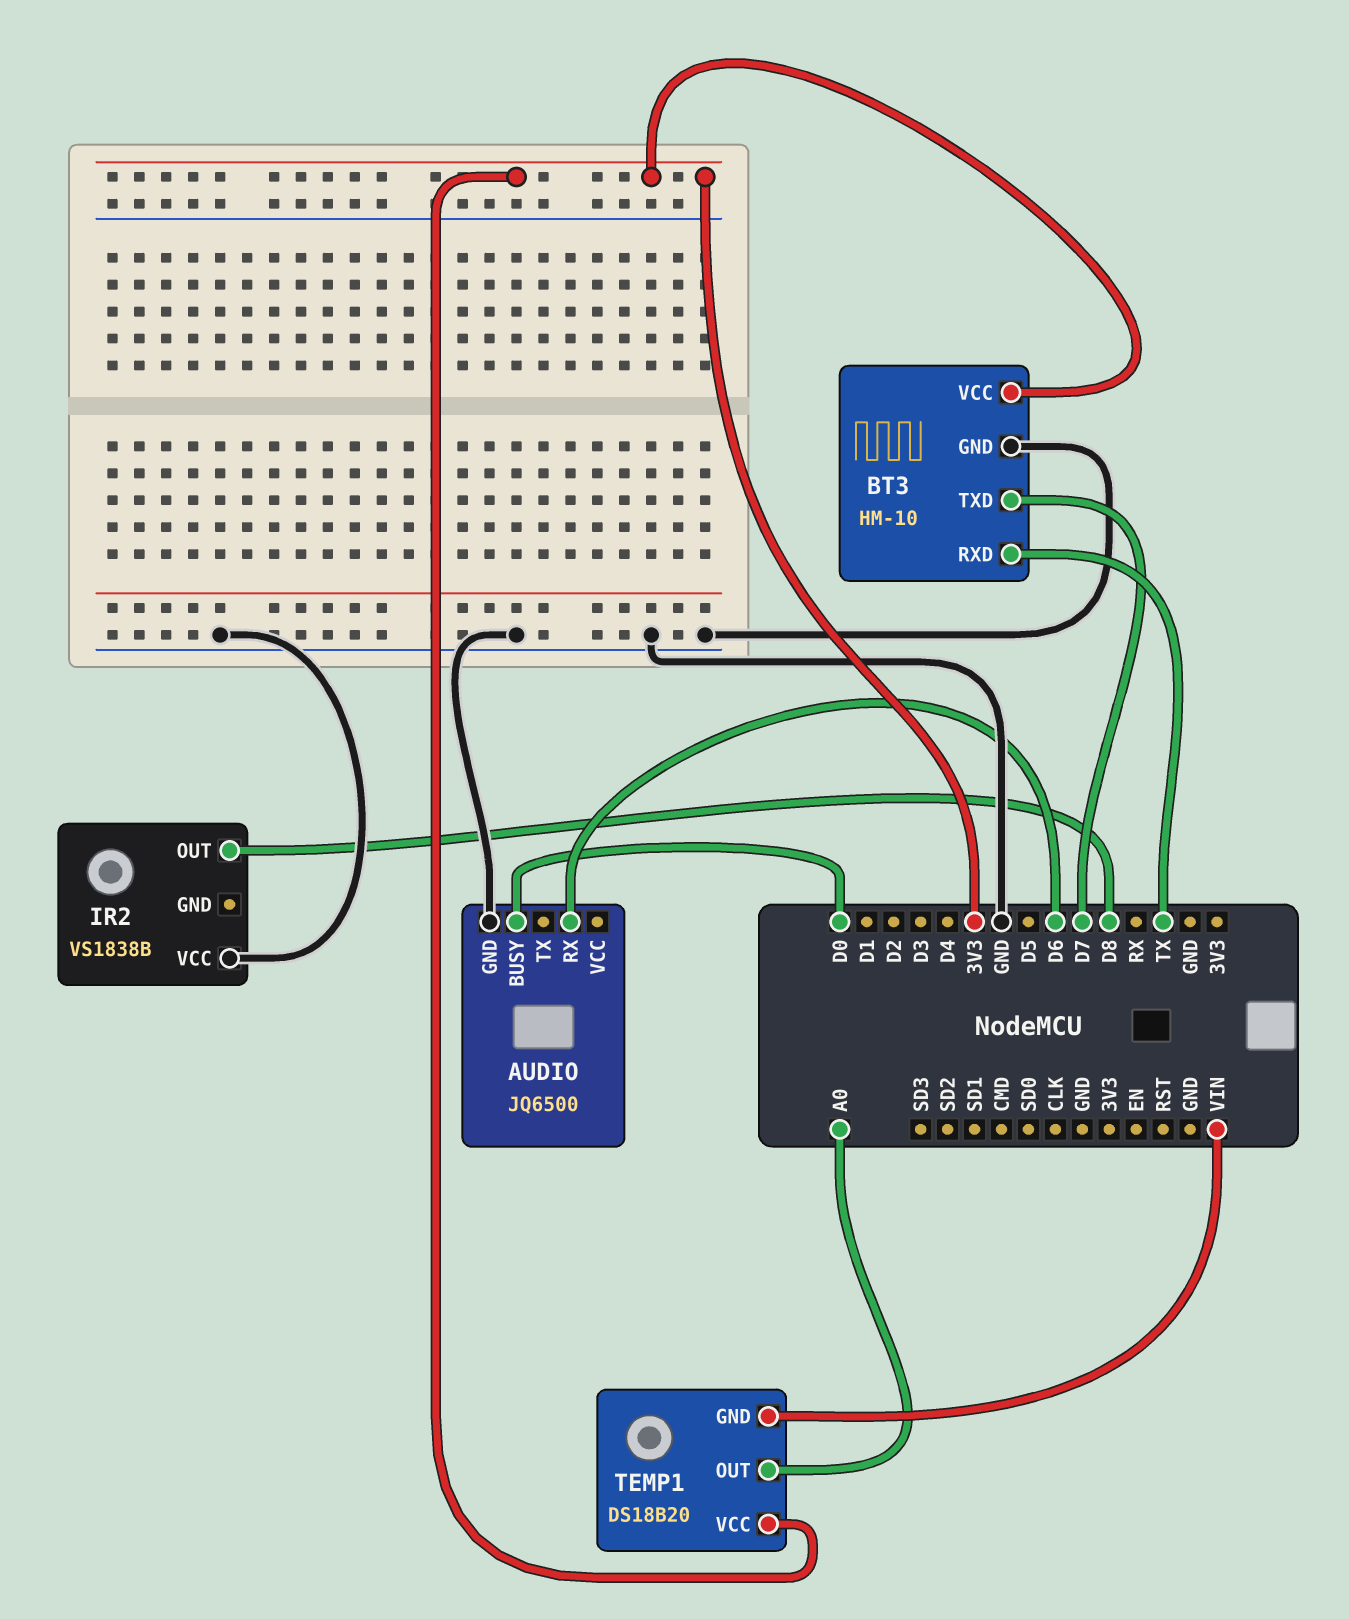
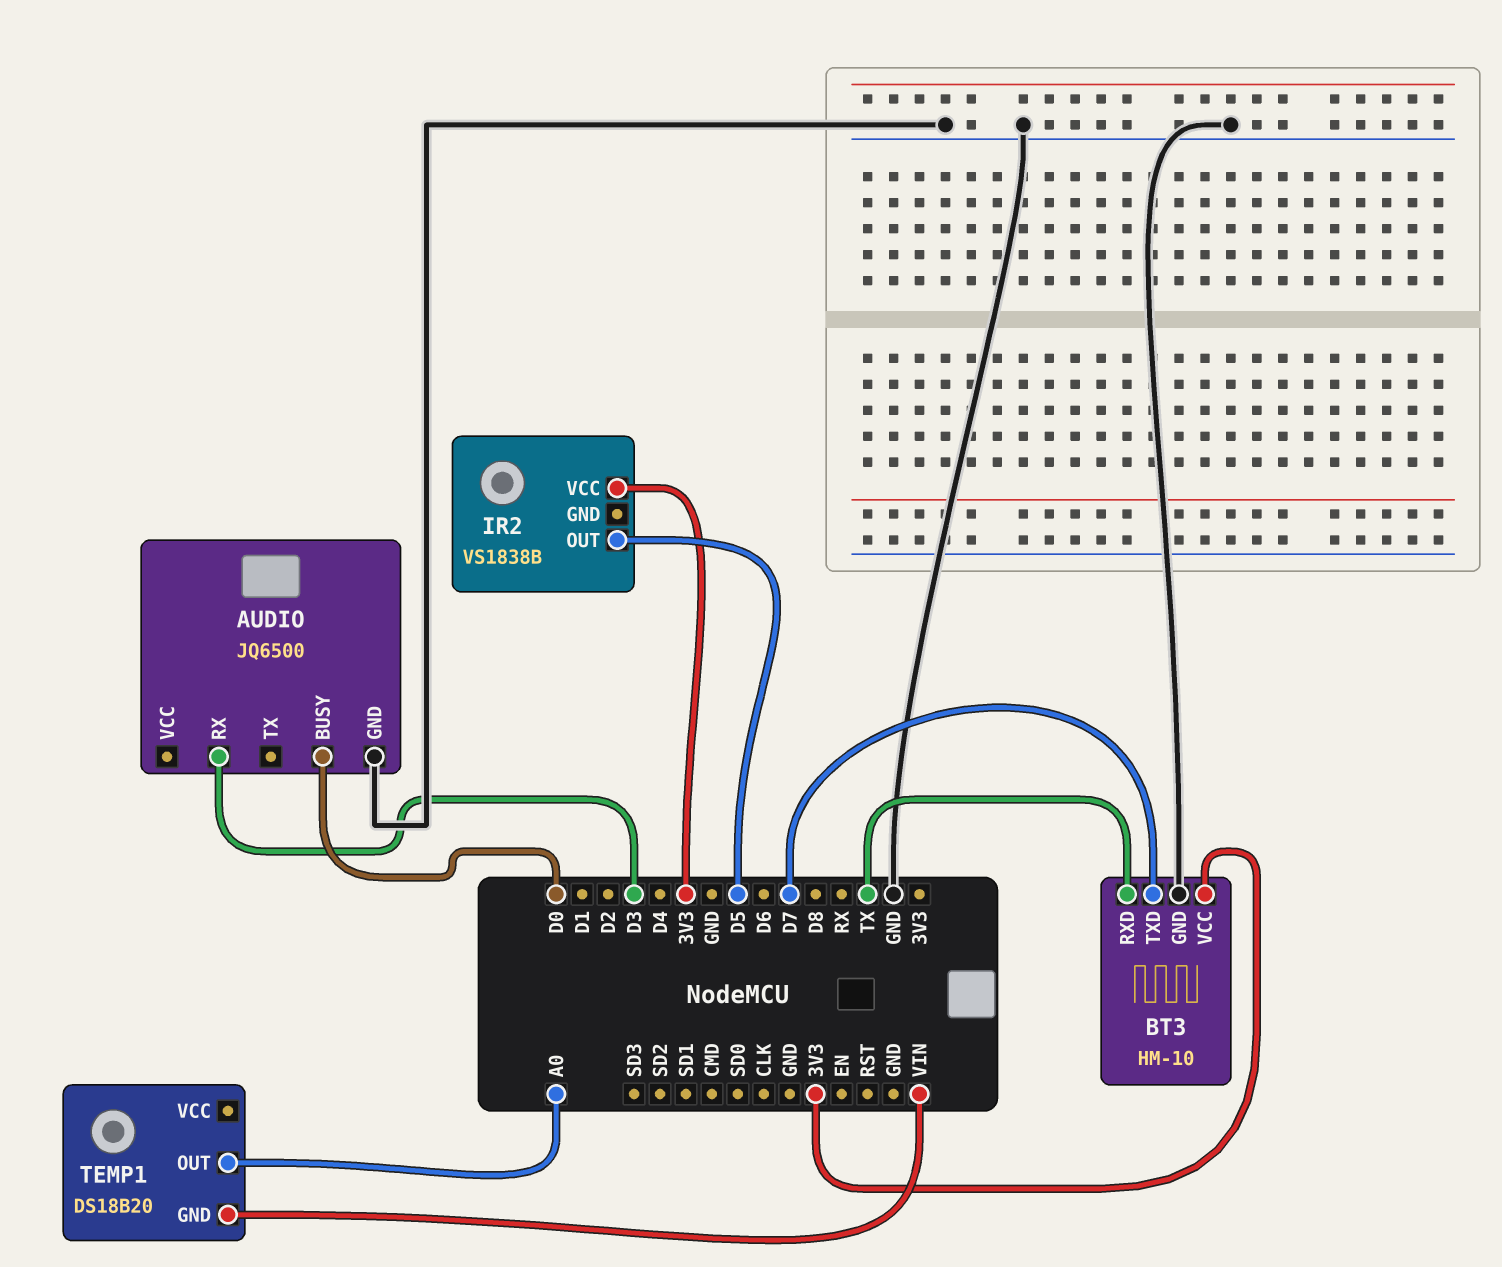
AUDIO pin RX: D6 -> D3
IR2 pin OUT: D8 -> D5
IR2 pin VCC: GND -> 3V3
TEMP1 pin VCC: 3V3 -> none

